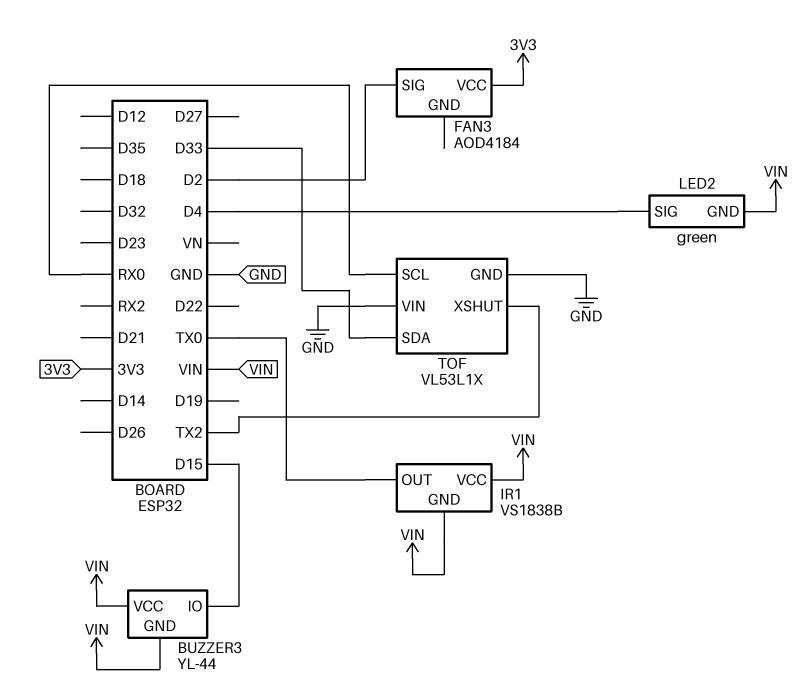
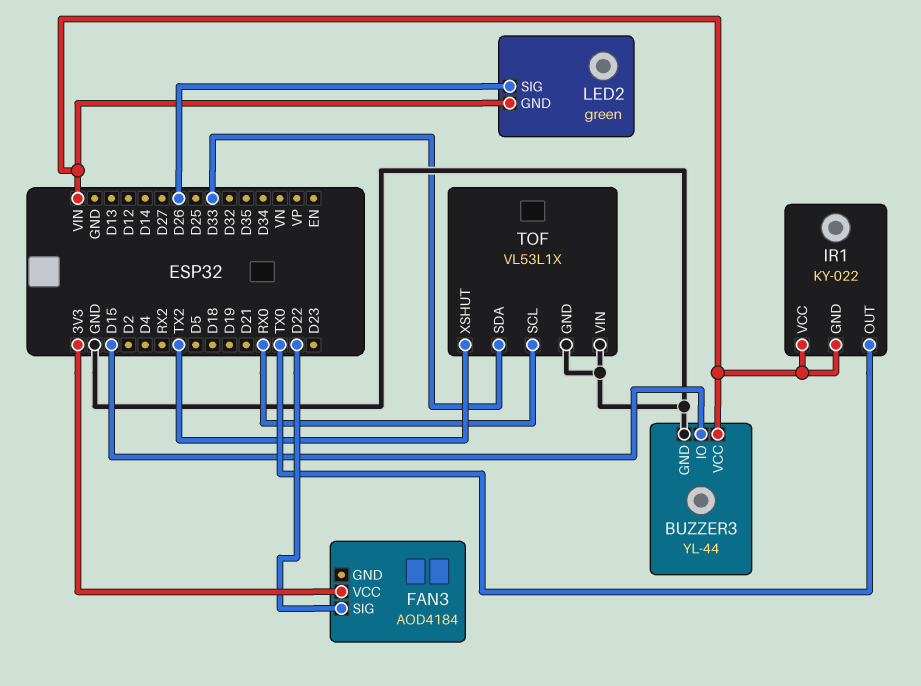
BUZZER3 pin GND: VIN -> GND
FAN3 pin SIG: D2 -> D22
IR1: VS1838B -> KY-022
LED2 pin SIG: D4 -> D26

